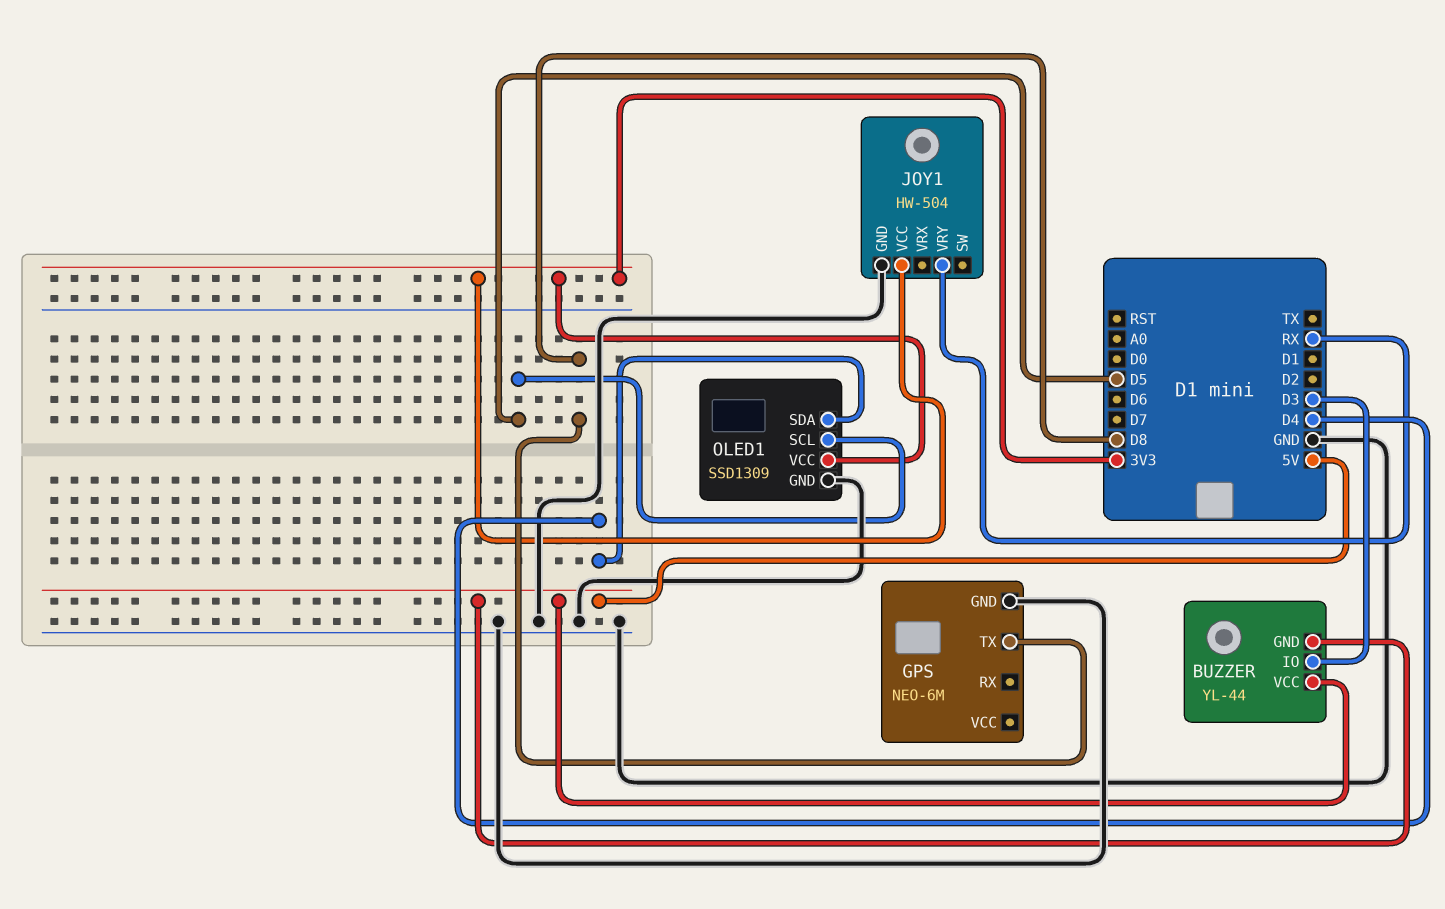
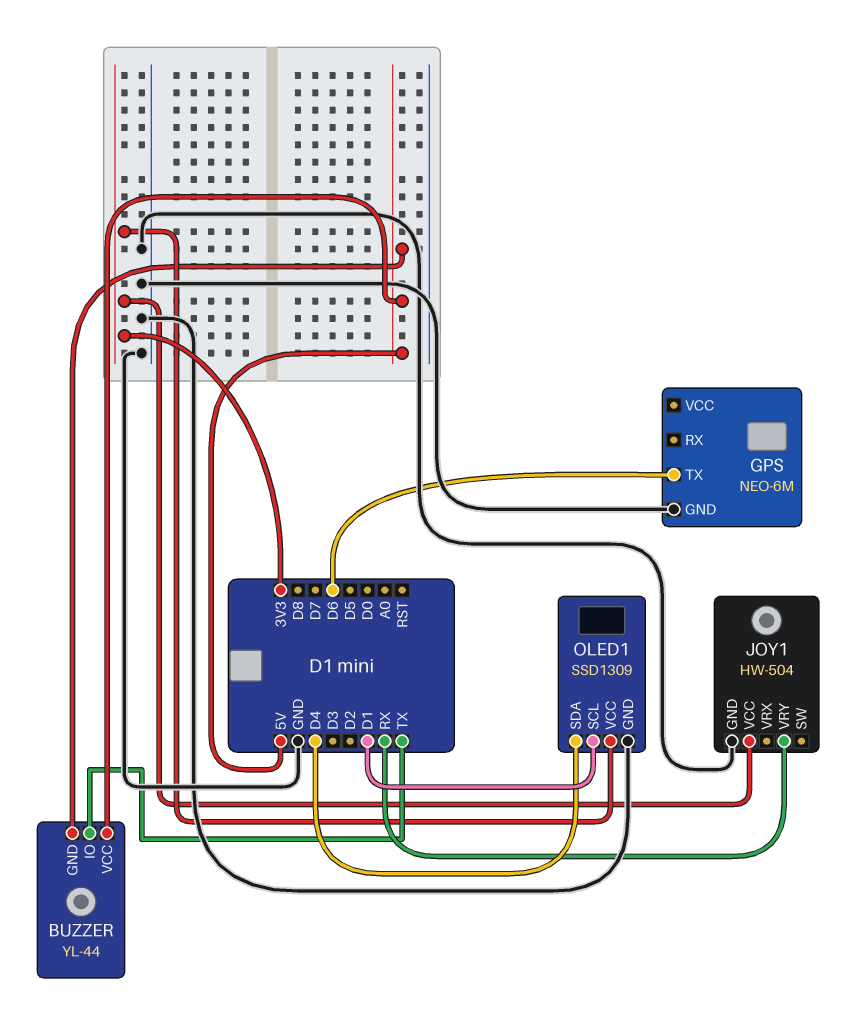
BUZZER pin IO: D3 -> TX
GPS pin TX: D8 -> D6
OLED1 pin SCL: D5 -> D1

